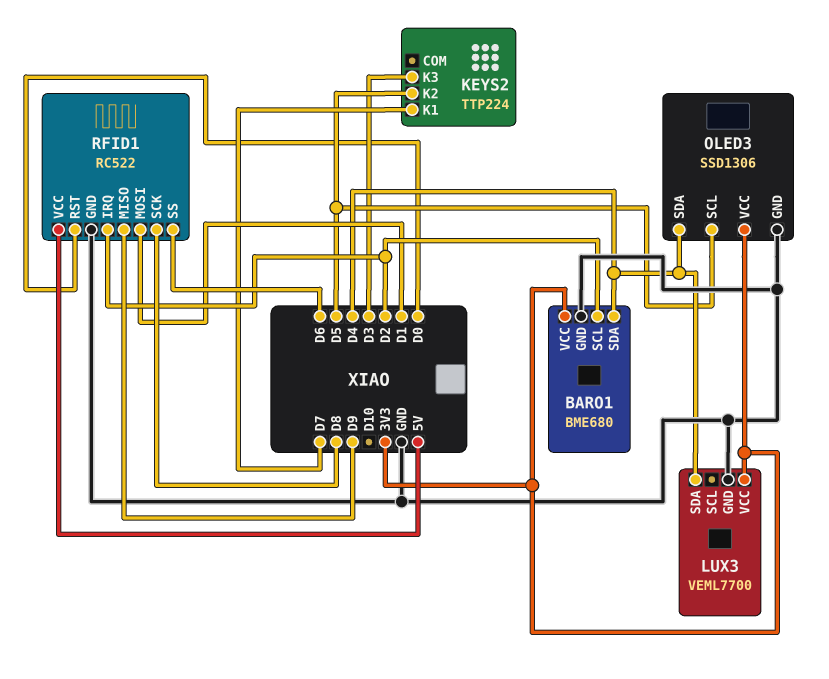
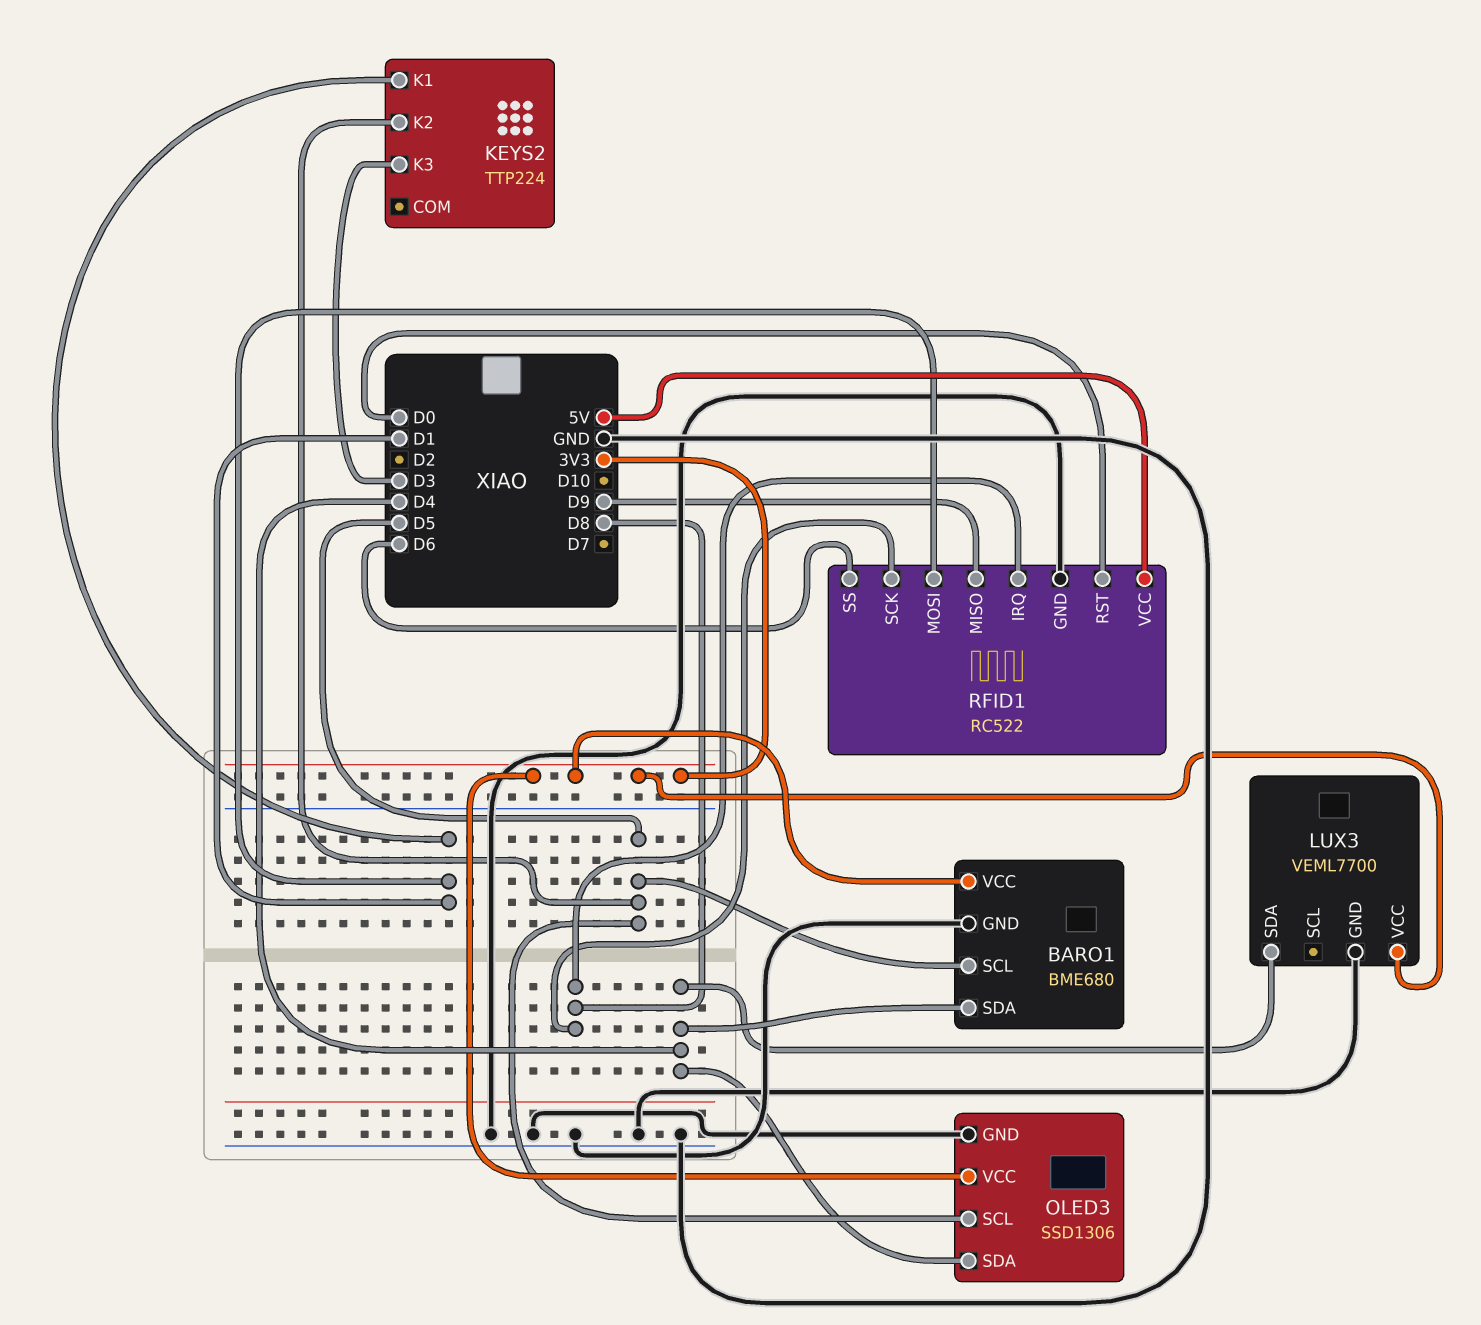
BARO1 pin SCL: D2 -> D5
KEYS2 pin K1: D7 -> D1
RFID1 pin IRQ: D2 -> D8

